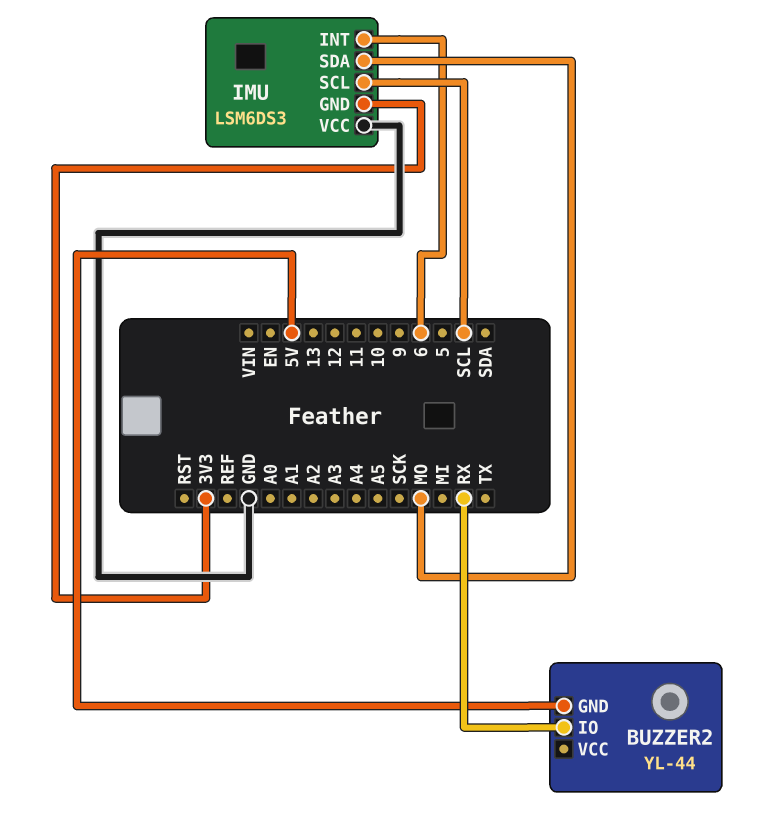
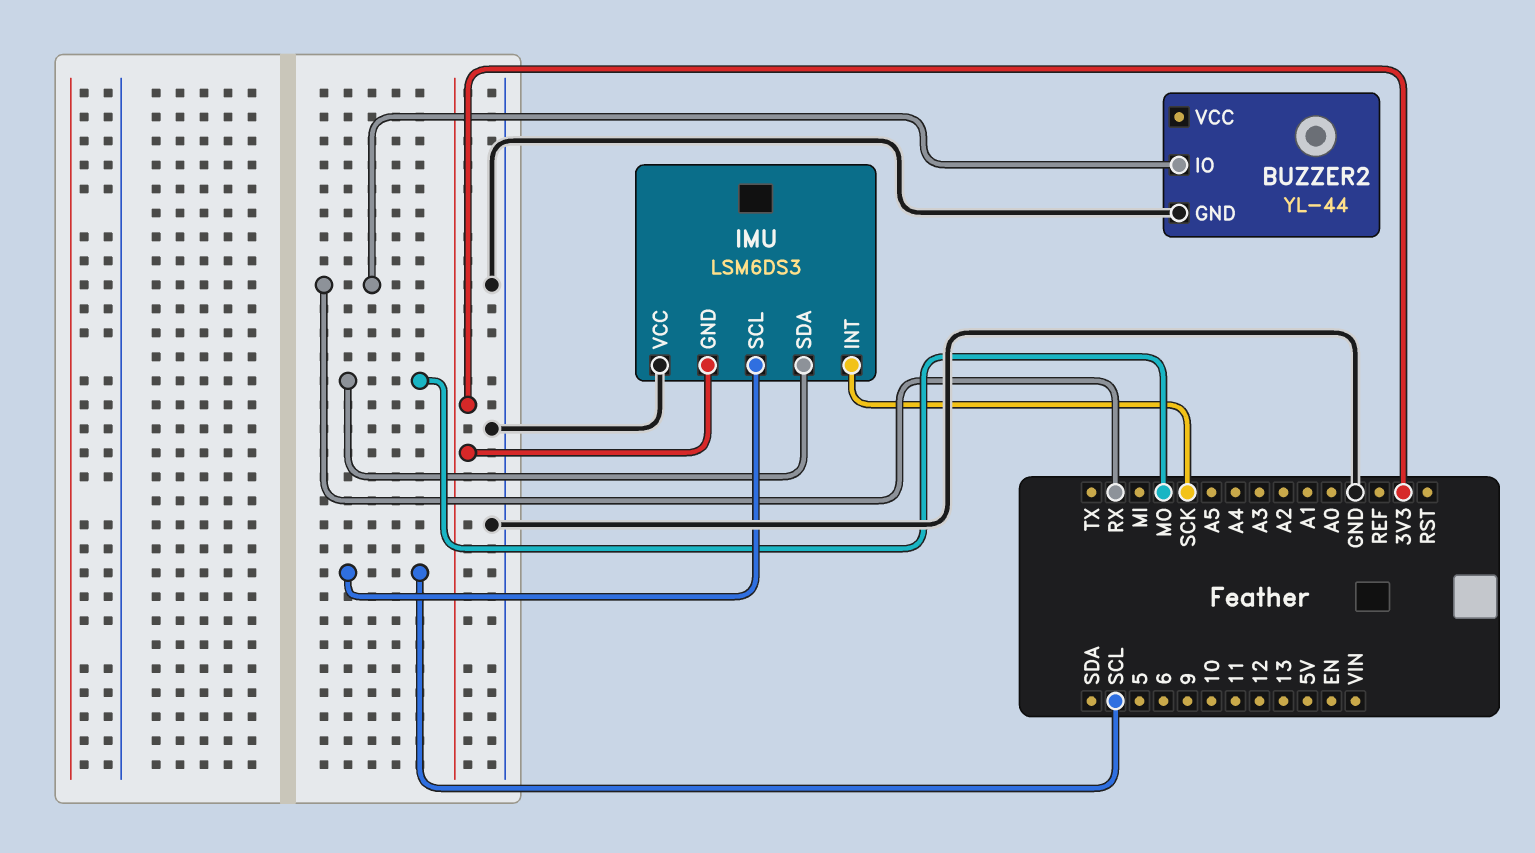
BUZZER2 pin GND: 5V -> GND
IMU pin INT: 6 -> SCK

